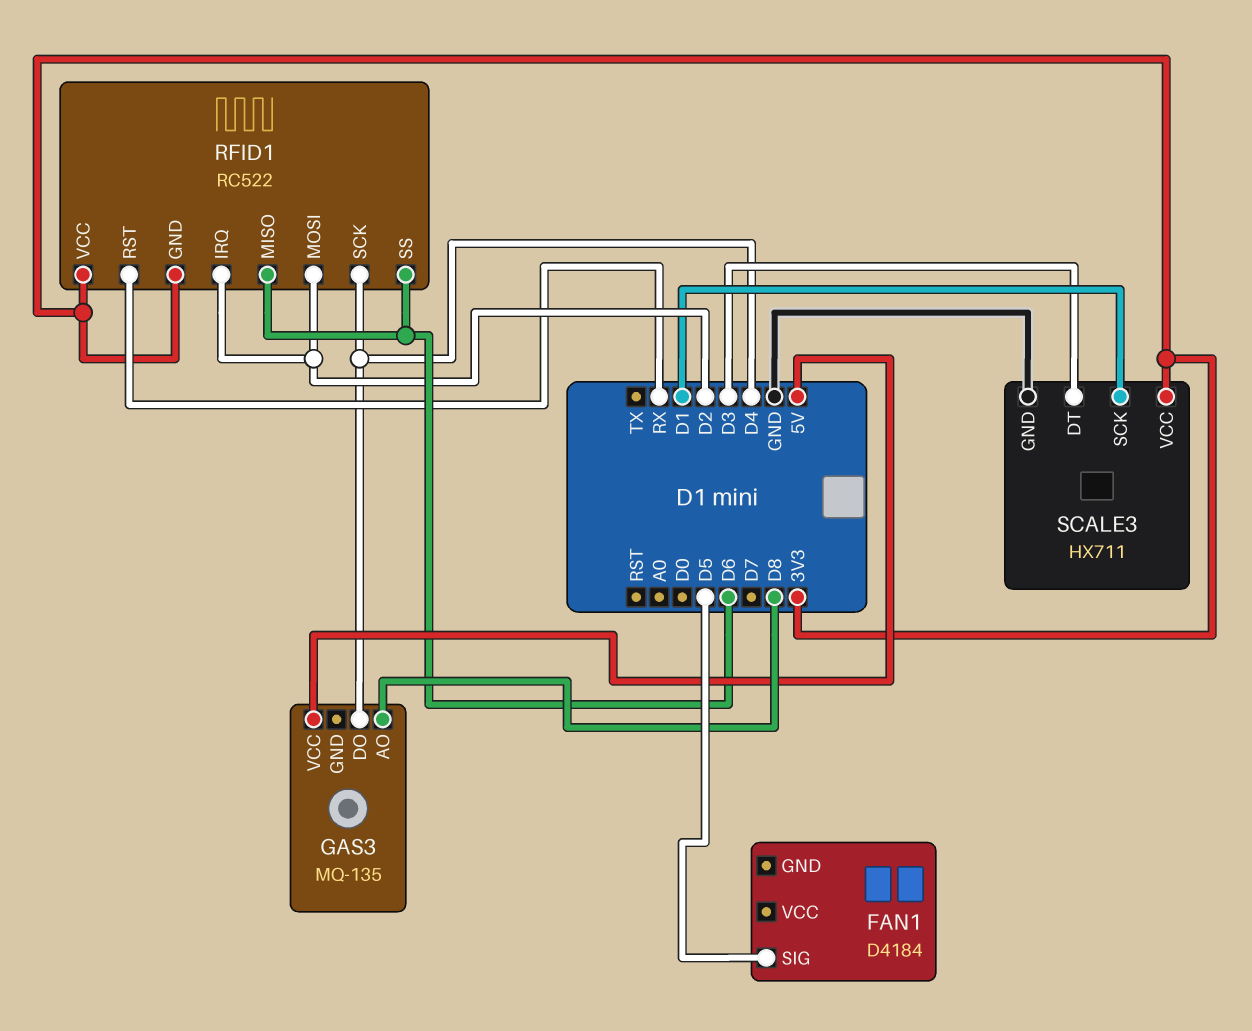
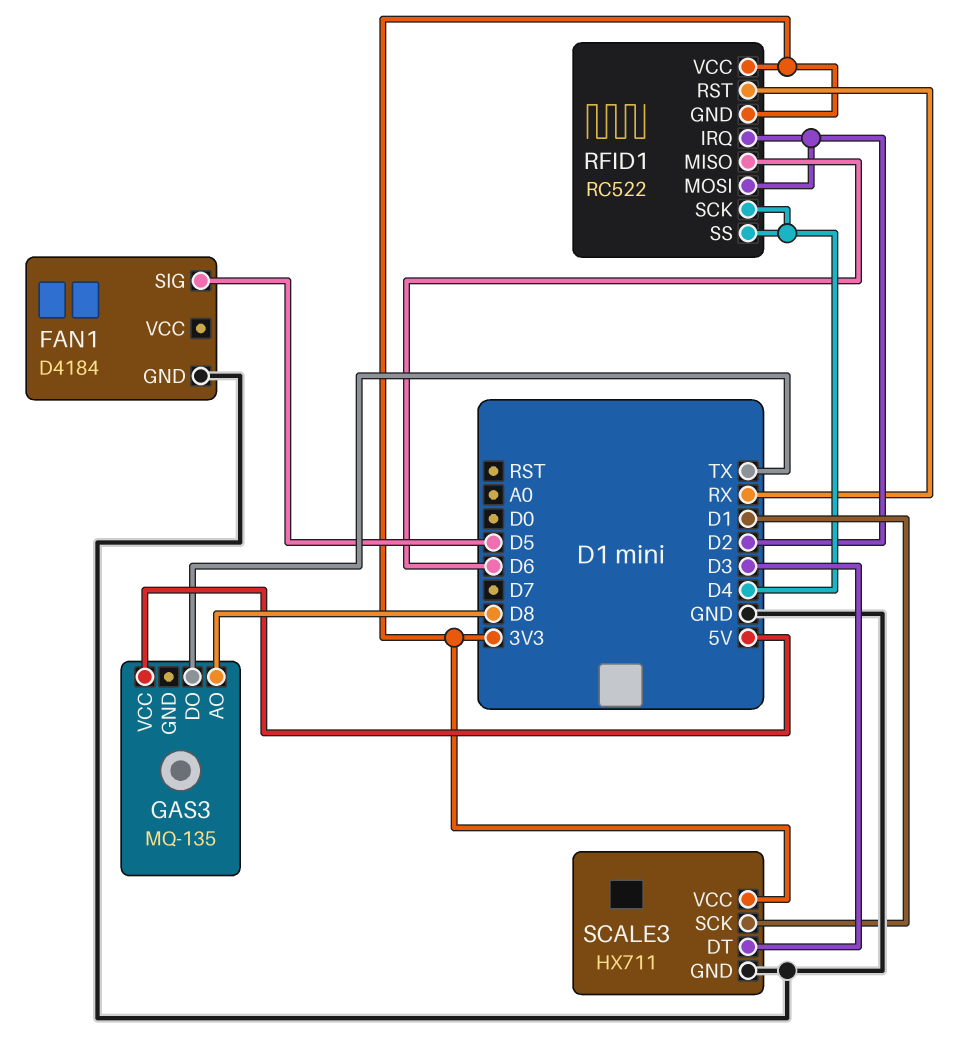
FAN1 pin GND: none -> GND
GAS3 pin DO: D4 -> TX
RFID1 pin SS: D6 -> D4

